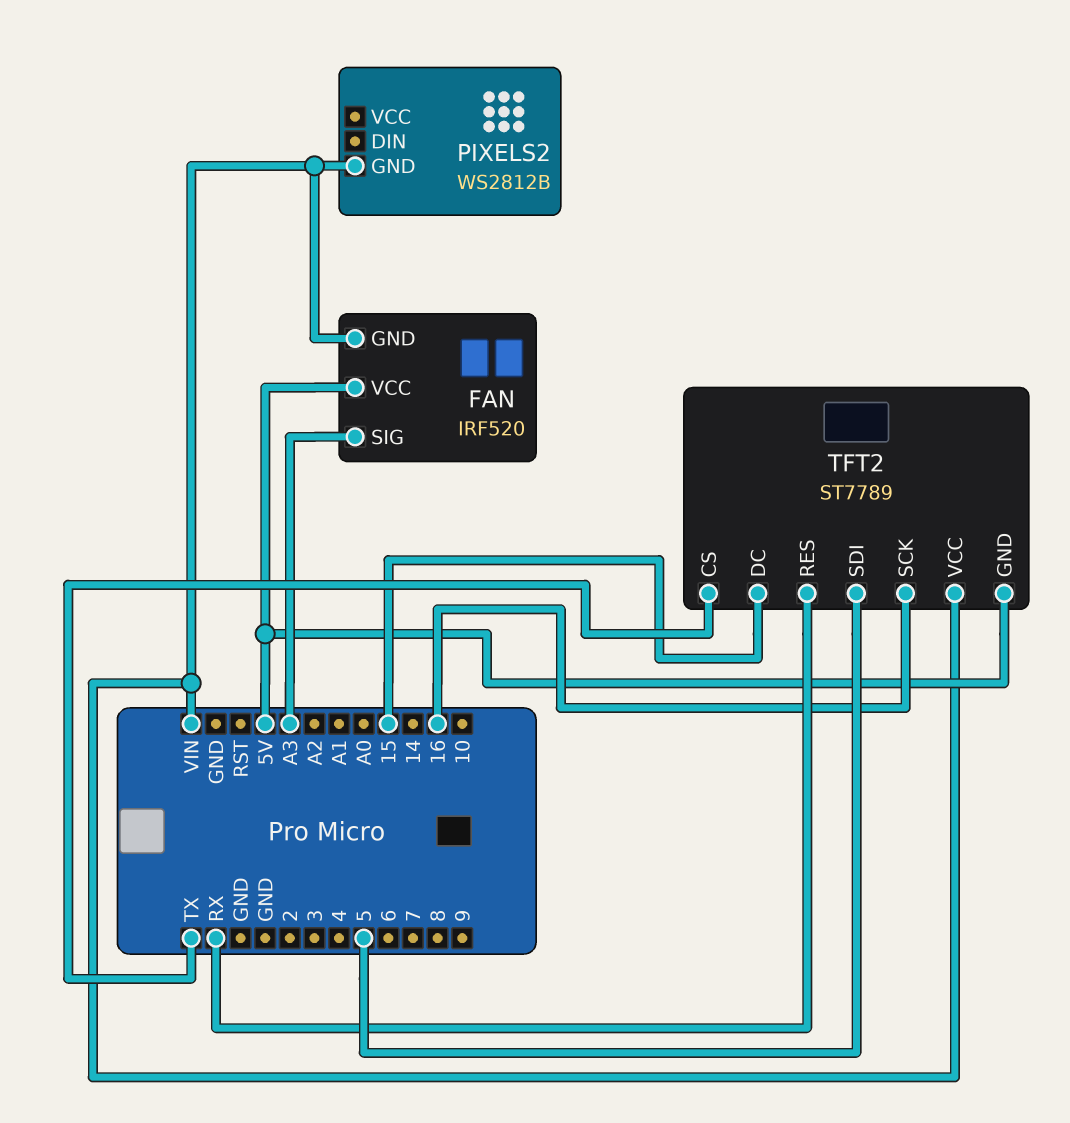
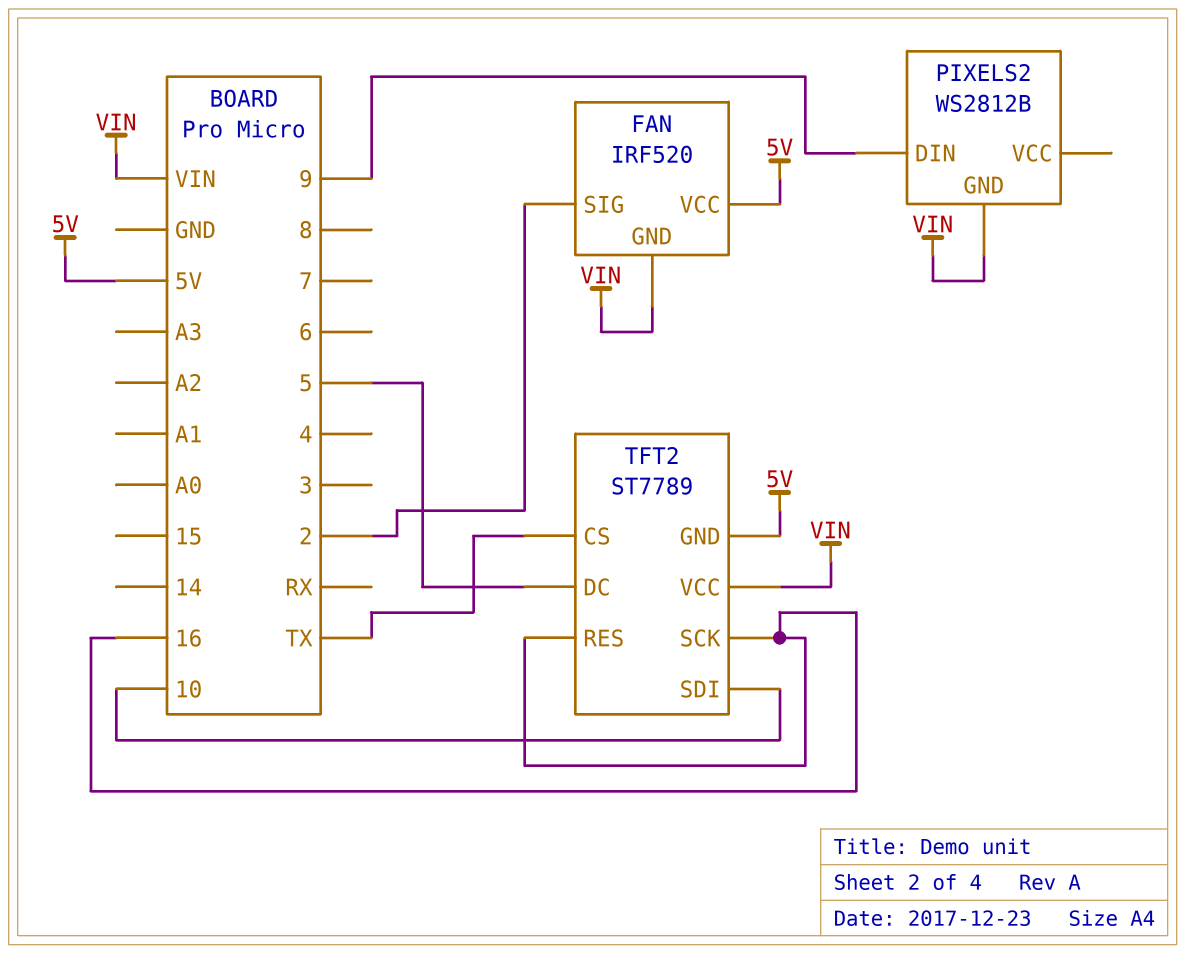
FAN pin SIG: A3 -> 2
PIXELS2 pin DIN: none -> 9
TFT2 pin DC: 15 -> 5
TFT2 pin RES: RX -> 16
TFT2 pin SDI: 5 -> 10

